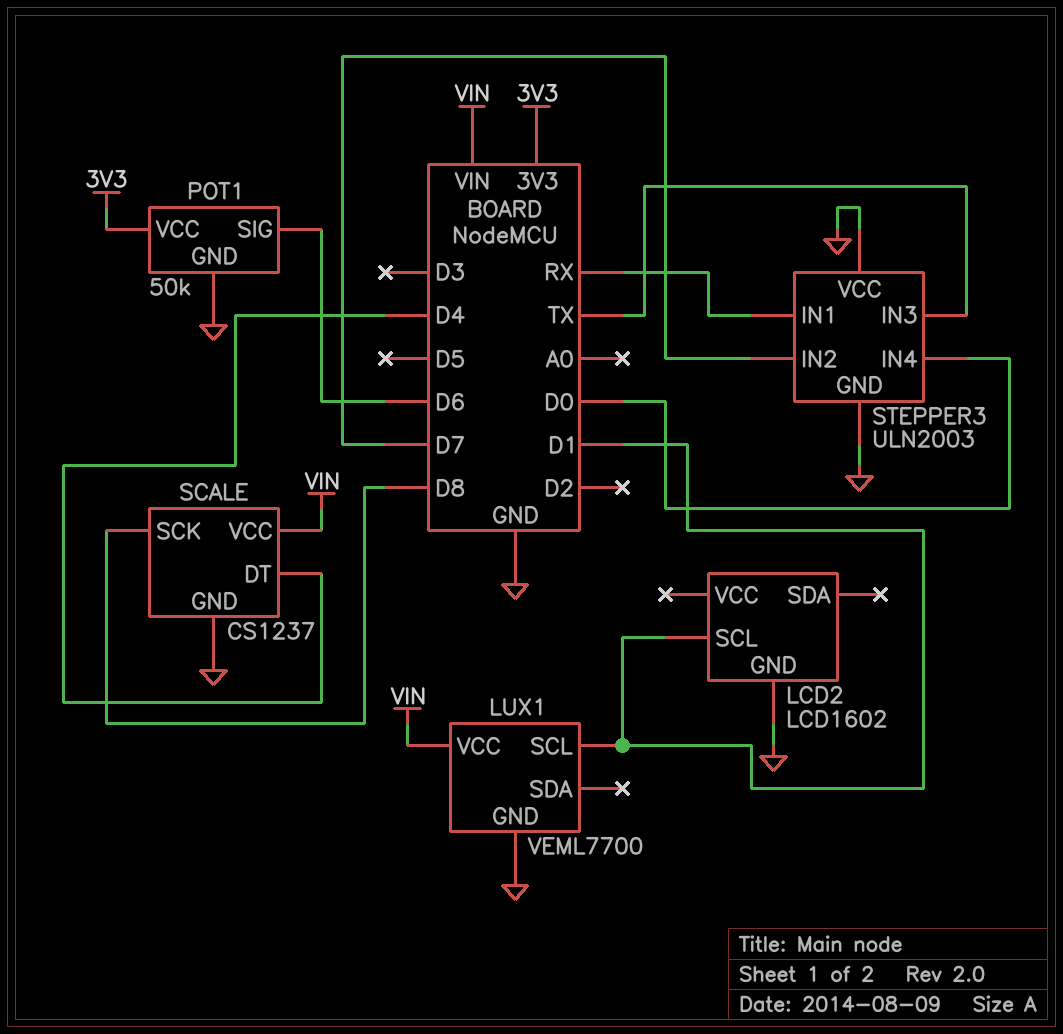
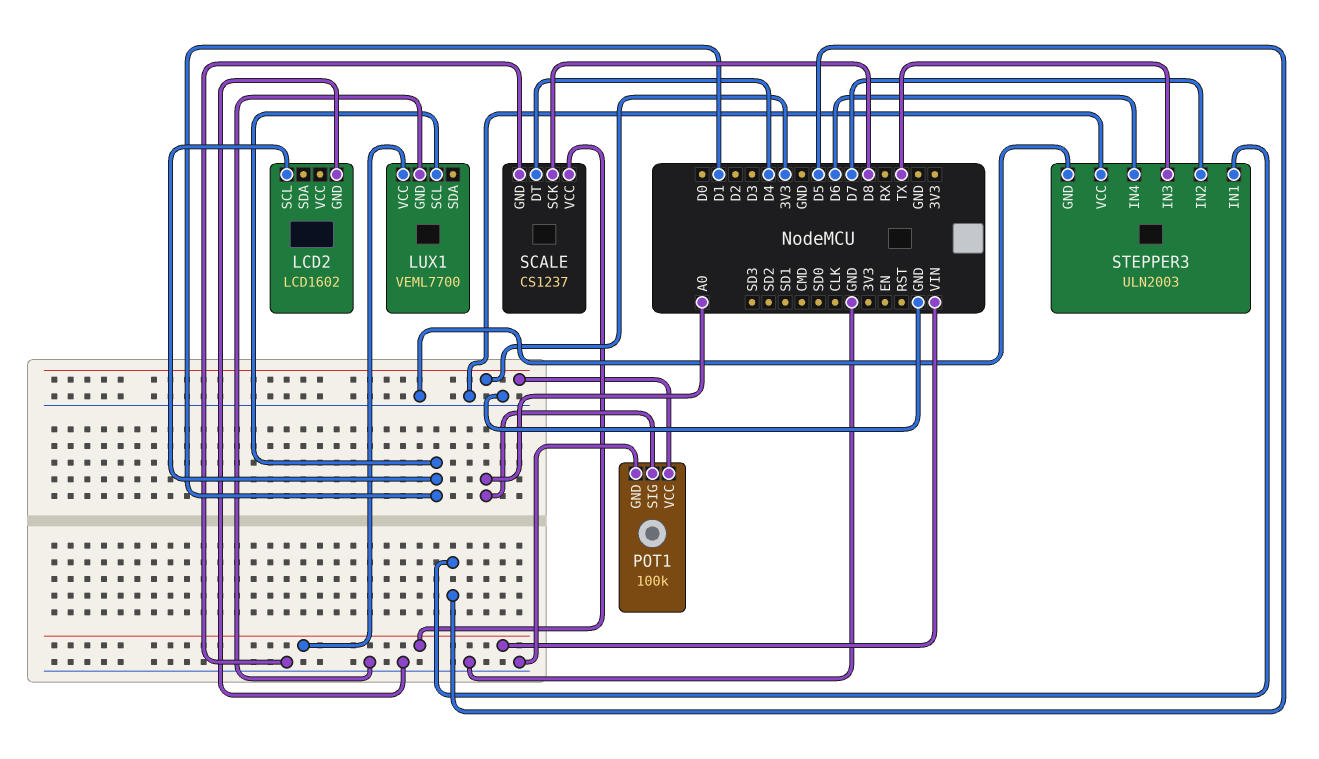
POT1: 50k -> 100k
POT1 pin SIG: D6 -> A0
STEPPER3 pin IN1: RX -> D5
STEPPER3 pin IN4: D0 -> D6

